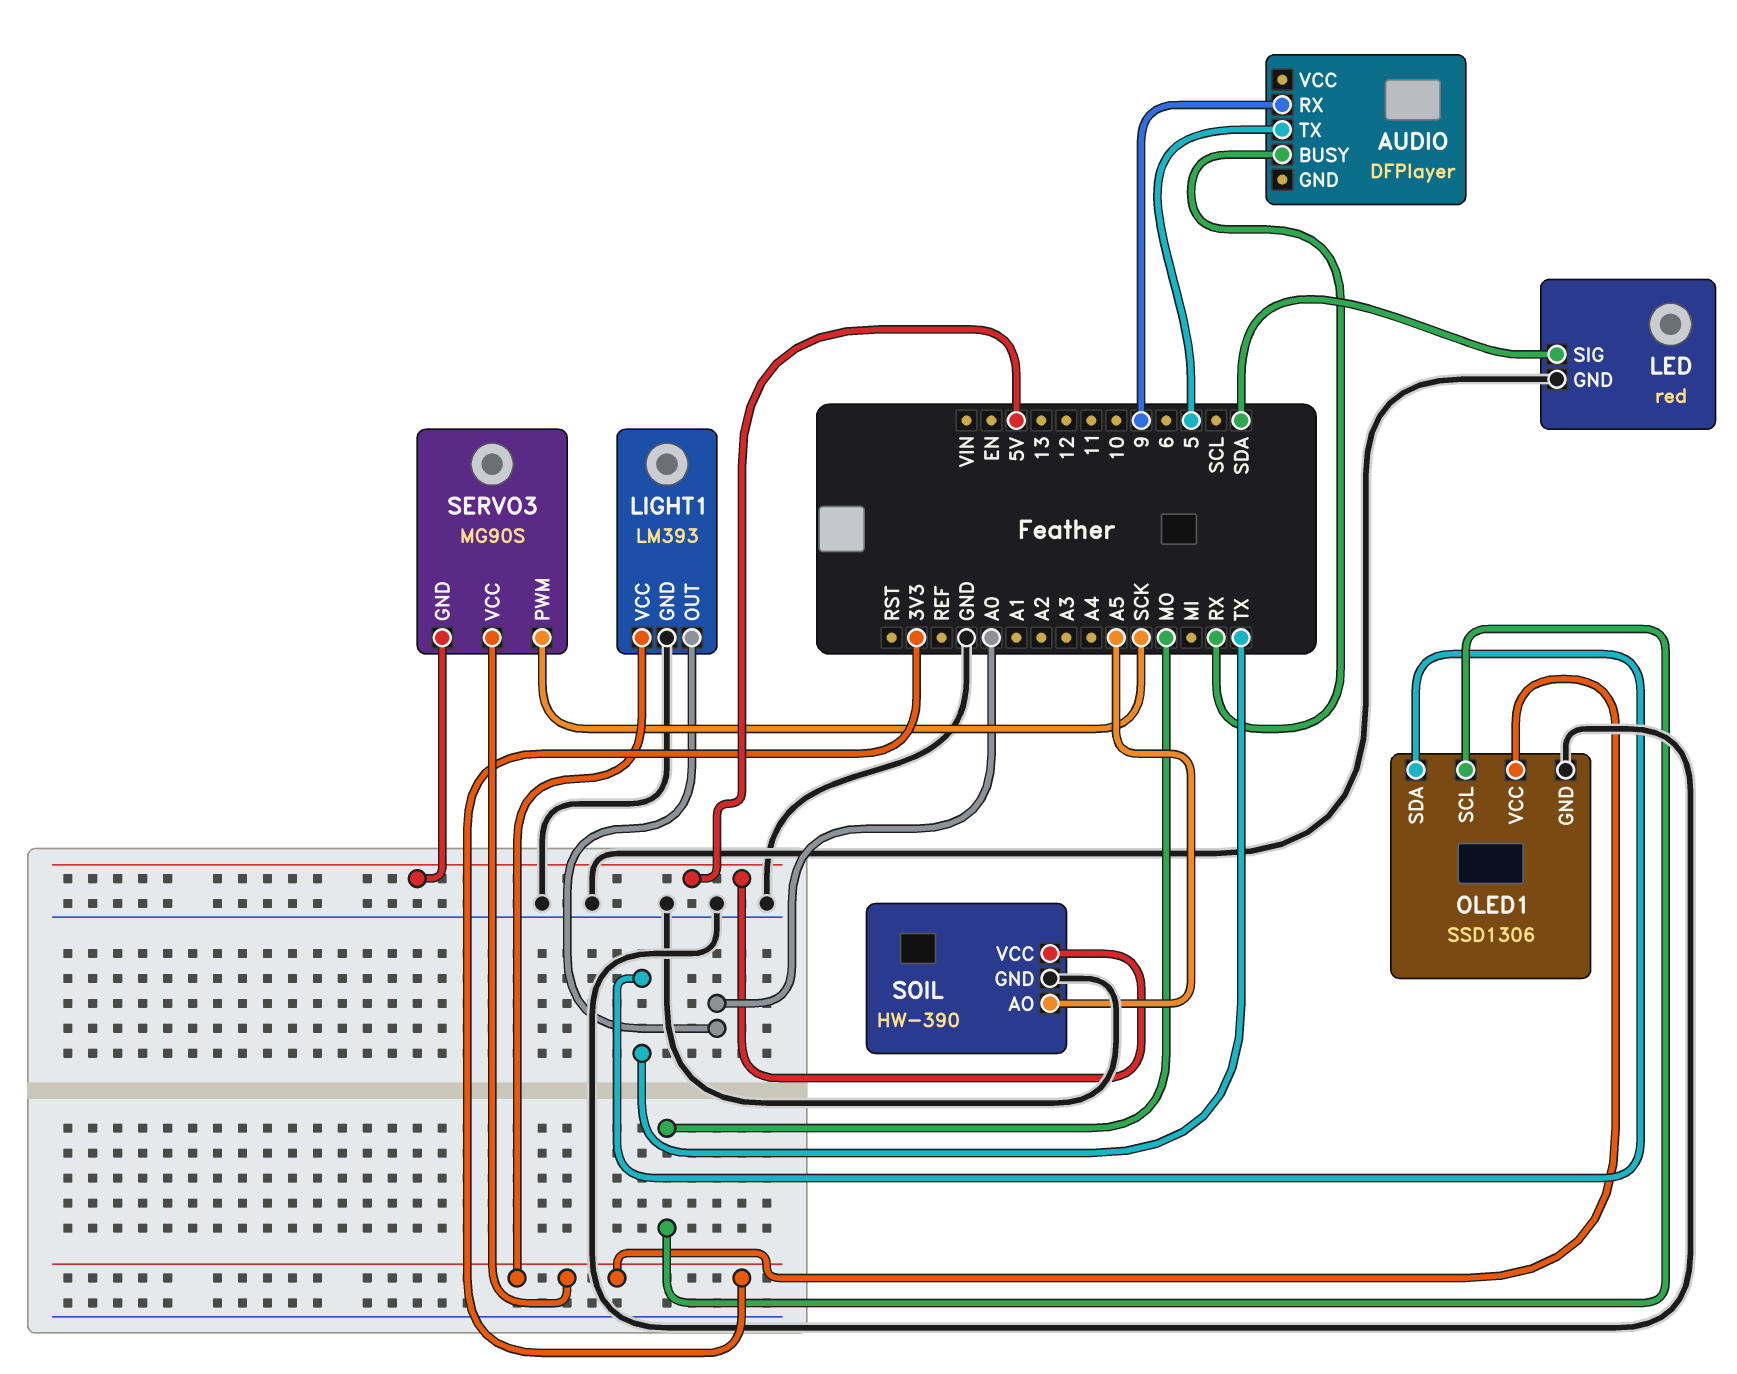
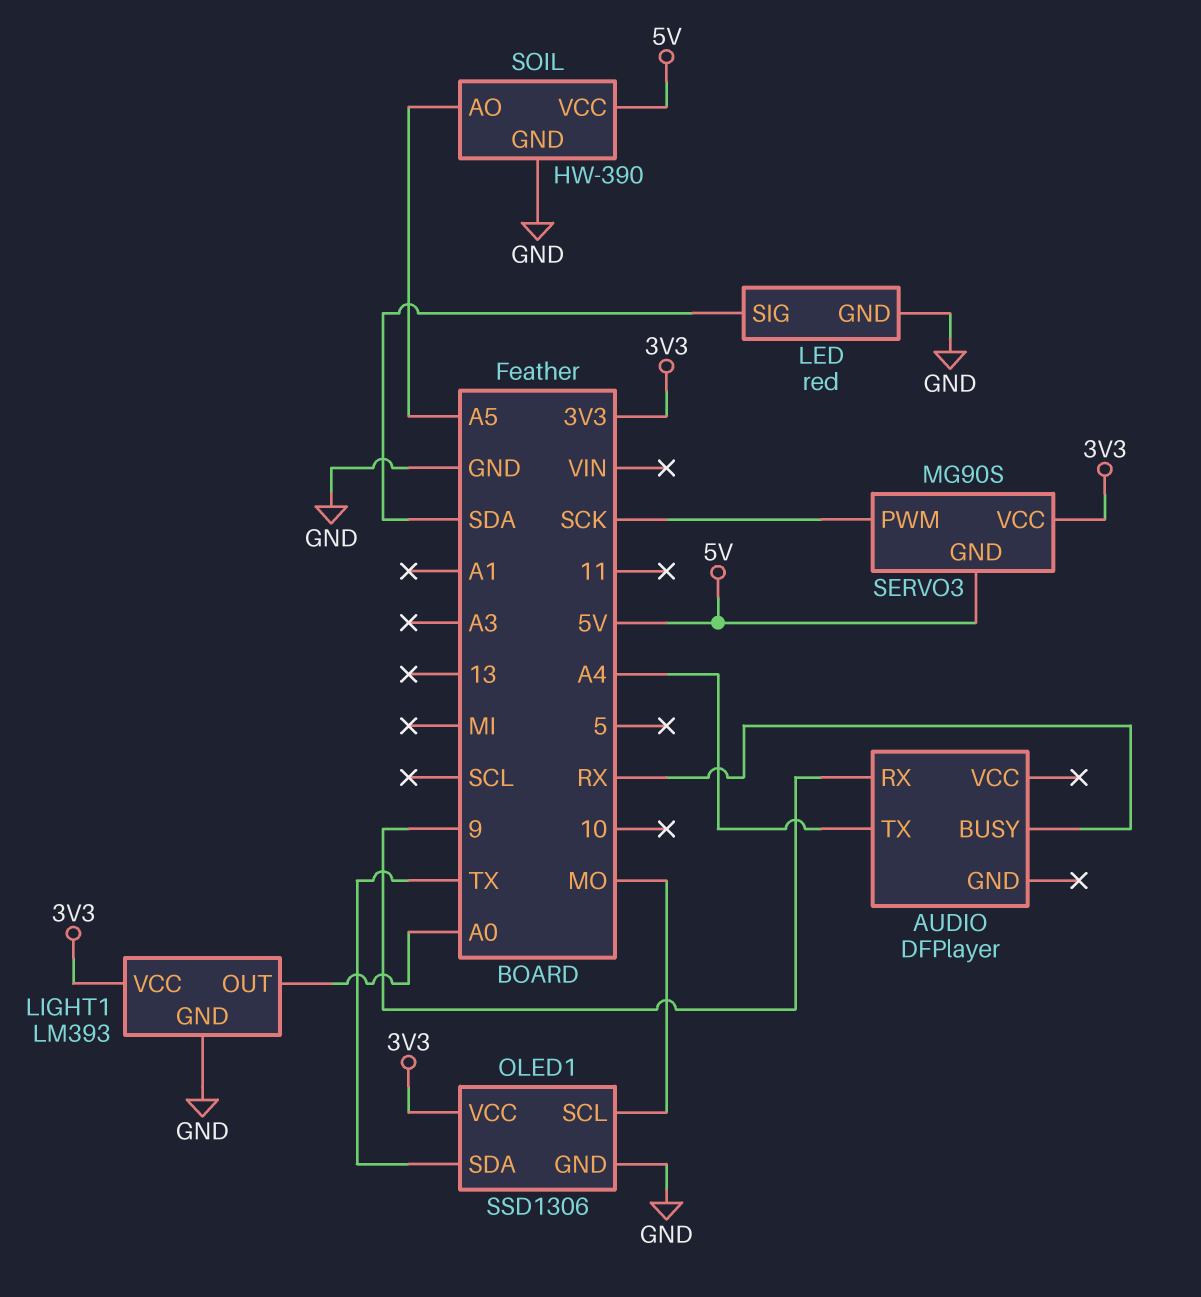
AUDIO pin TX: 5 -> A4

